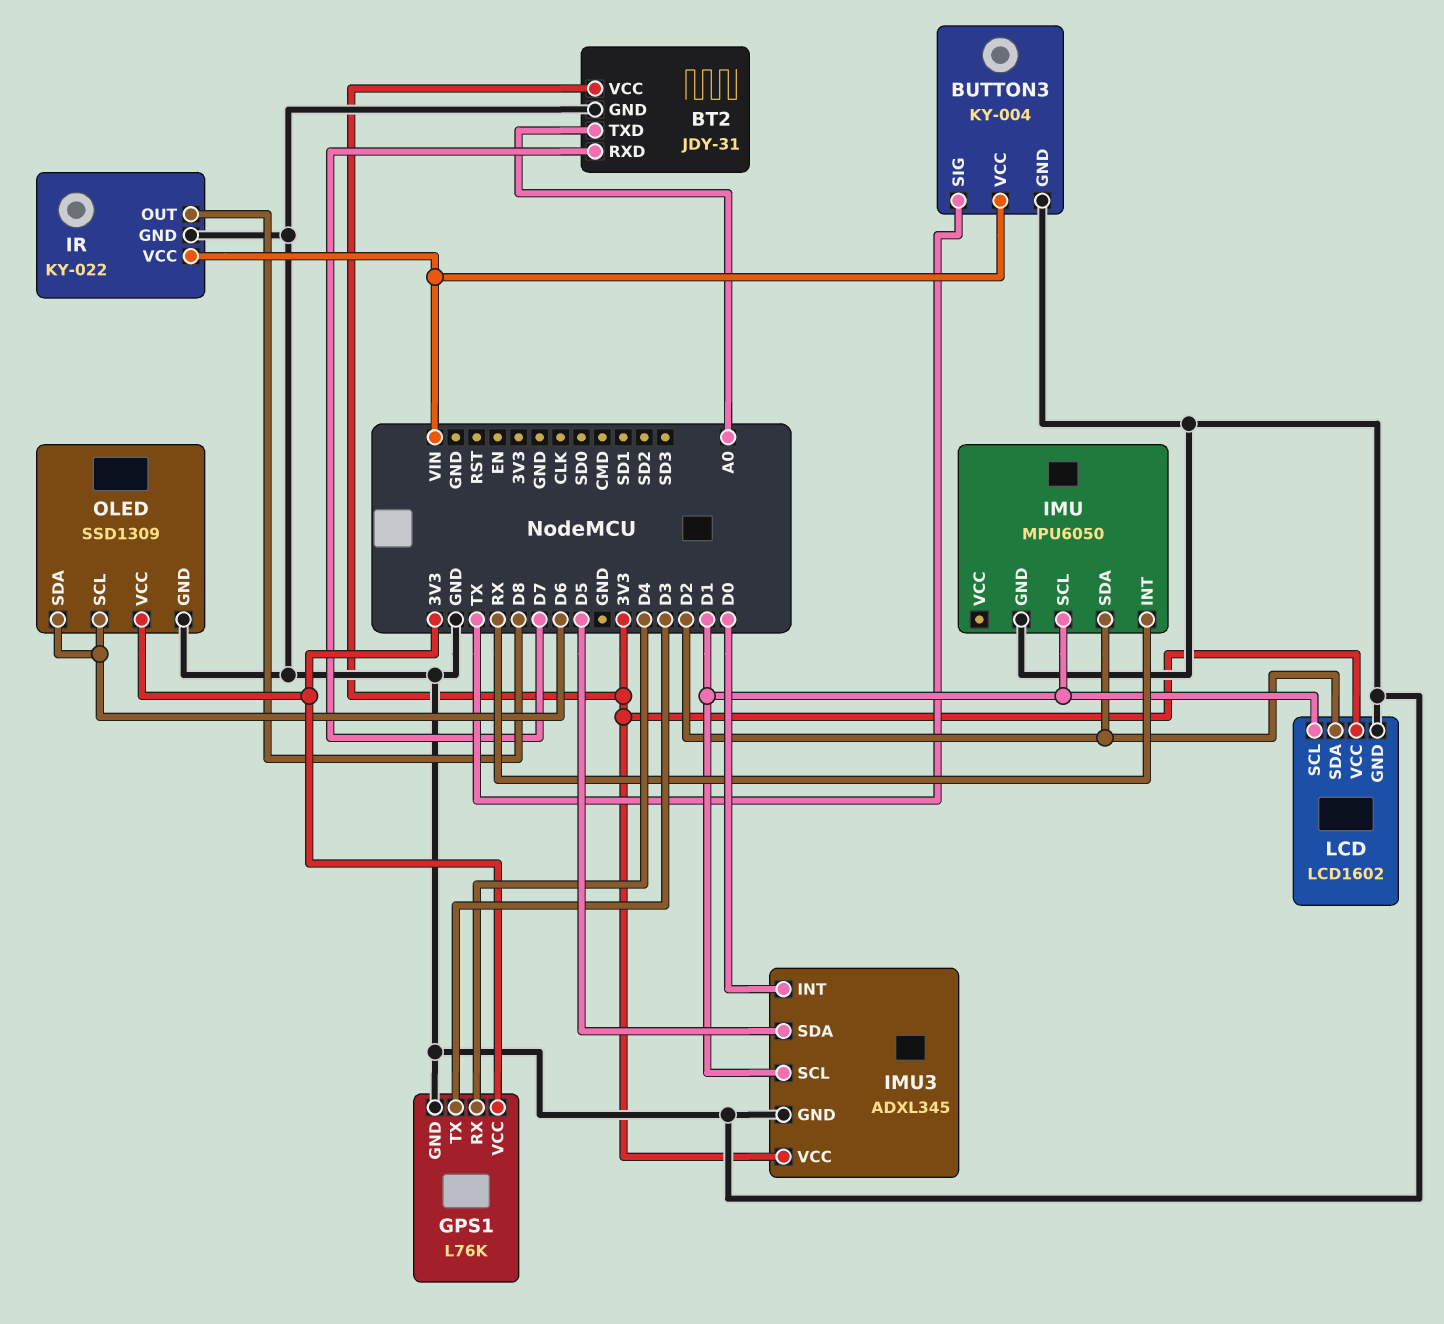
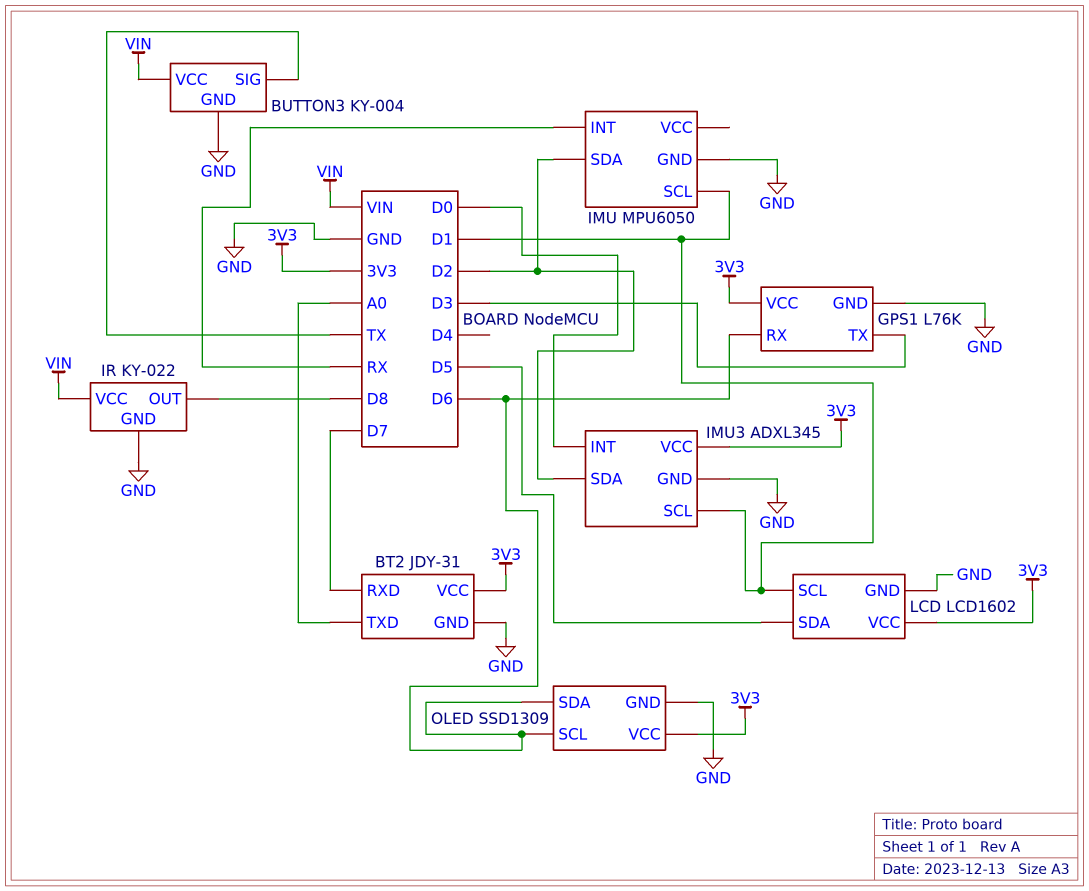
GPS1 pin RX: D4 -> D6
IMU3 pin SDA: D5 -> D2
LCD pin SDA: D2 -> D5

